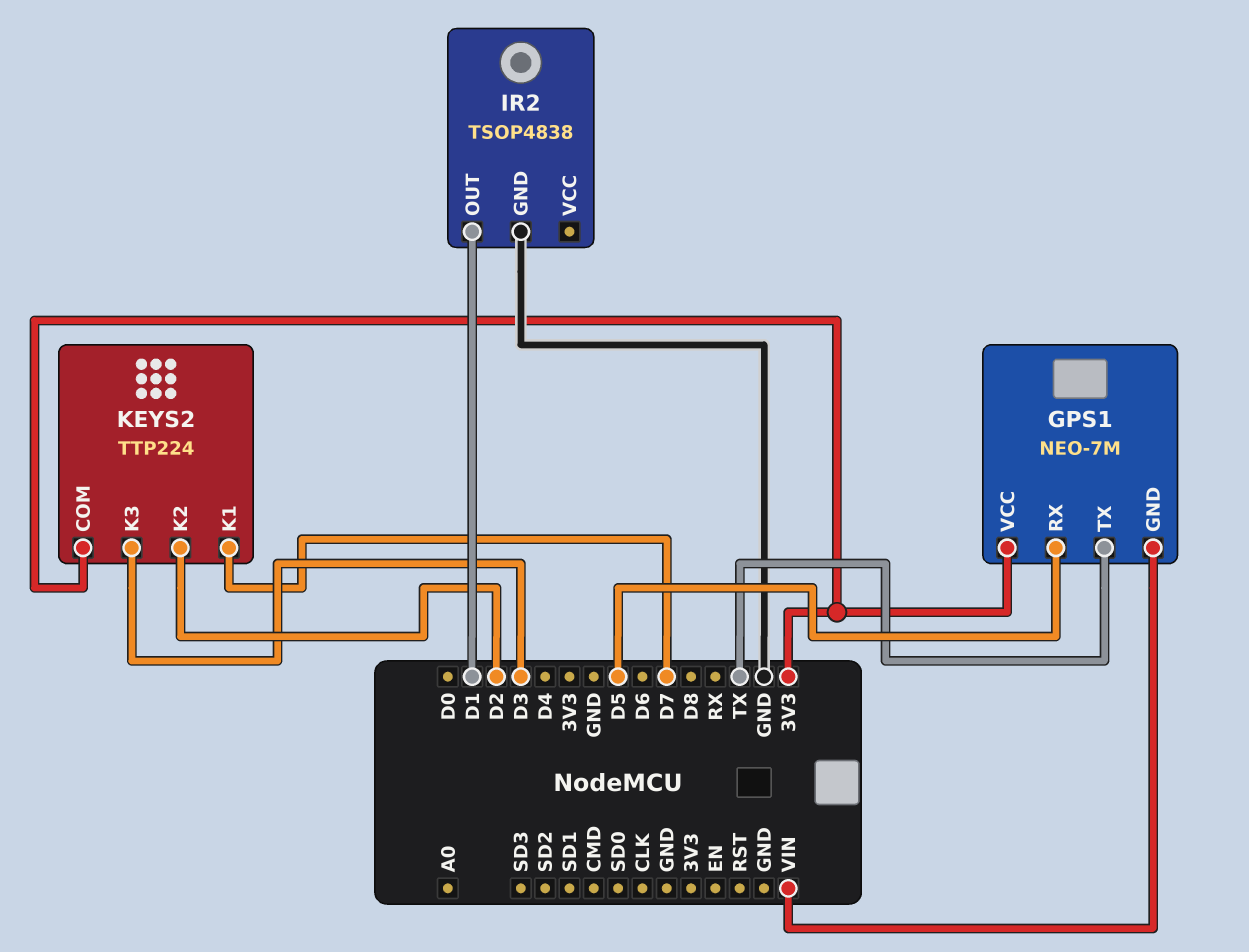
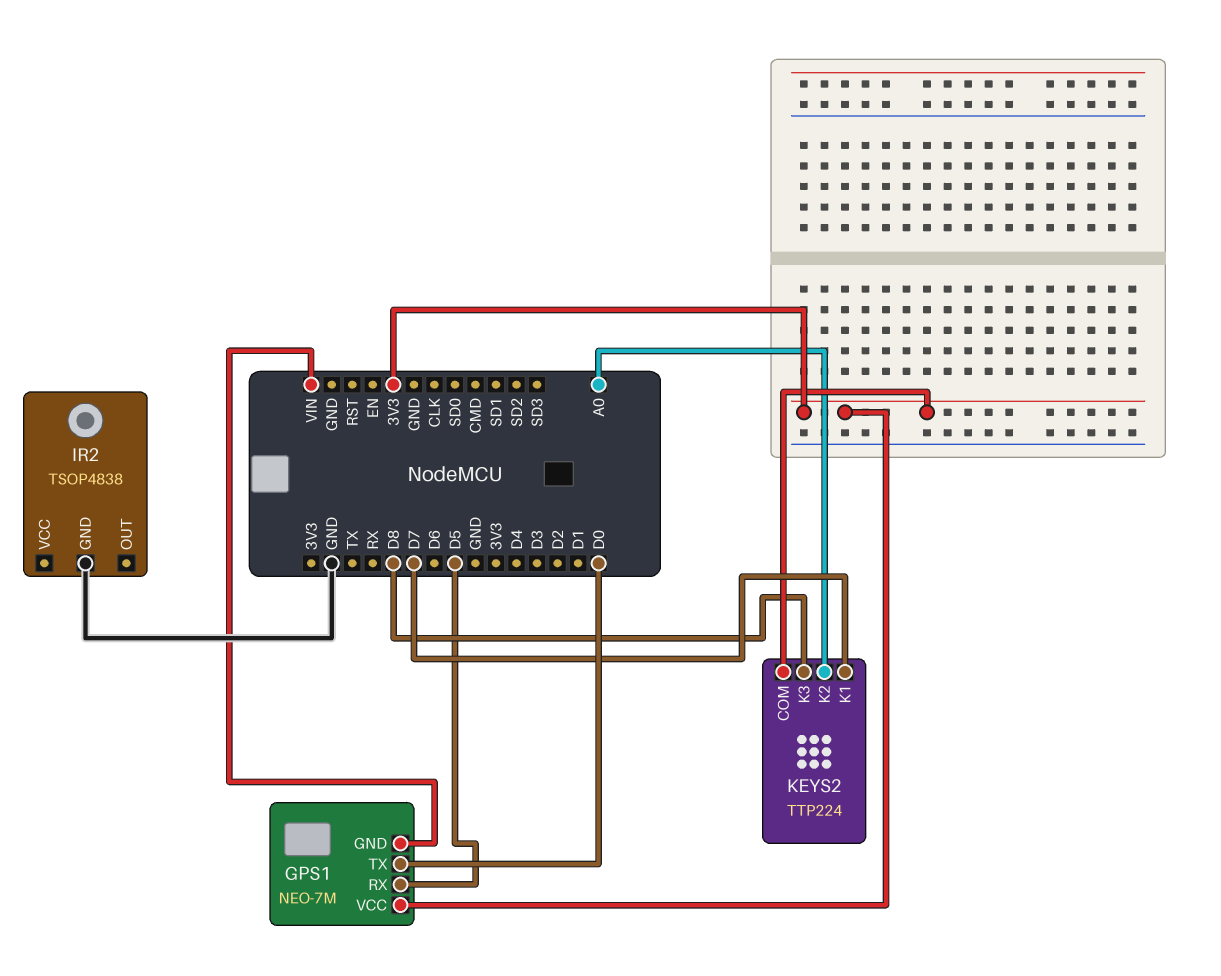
GPS1 pin TX: TX -> D0
IR2 pin OUT: D1 -> none
KEYS2 pin K2: D2 -> A0
KEYS2 pin K3: D3 -> D8

